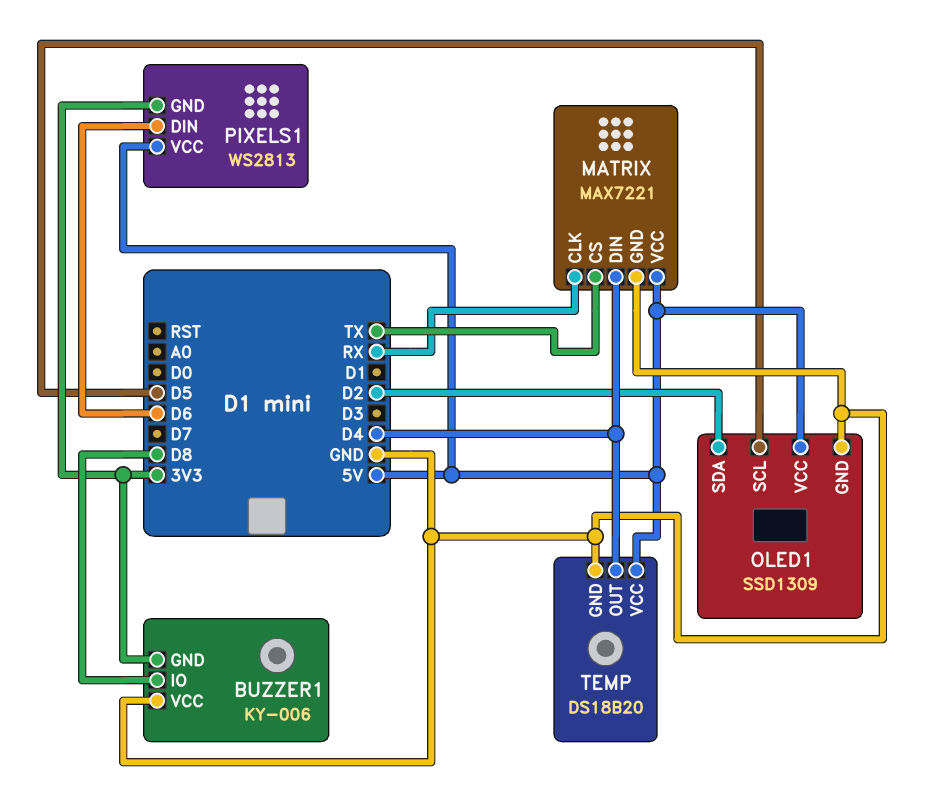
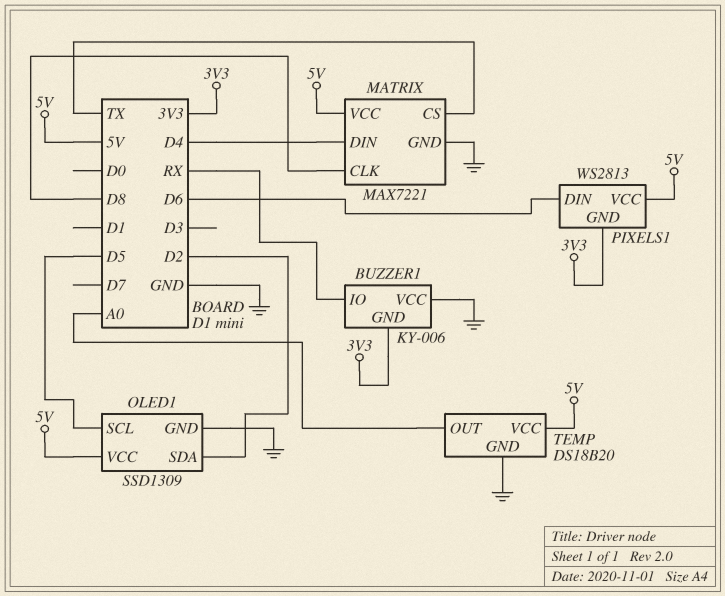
BUZZER1 pin IO: D8 -> RX
MATRIX pin CLK: RX -> D8
TEMP pin OUT: D4 -> A0

